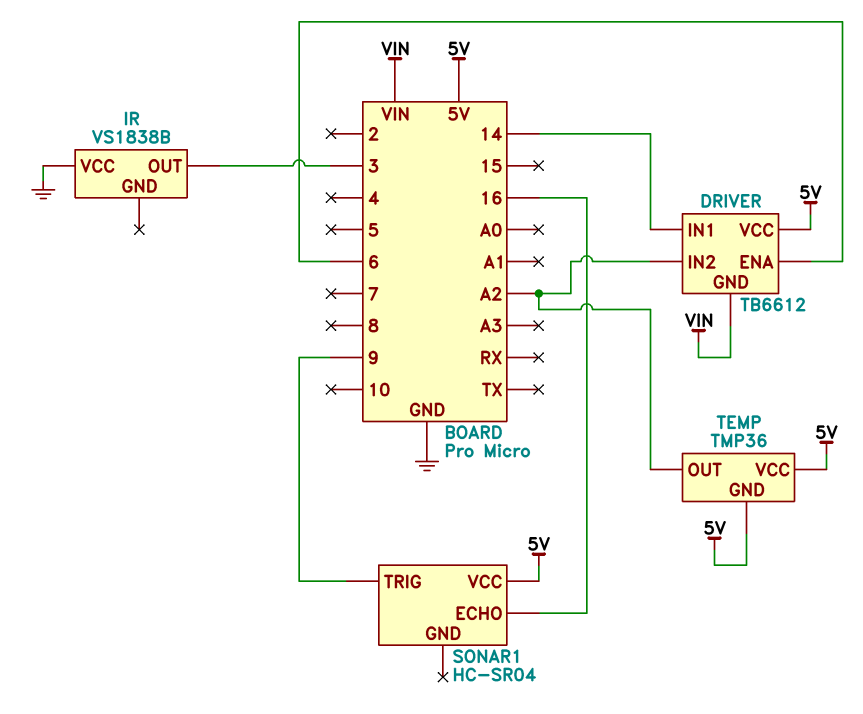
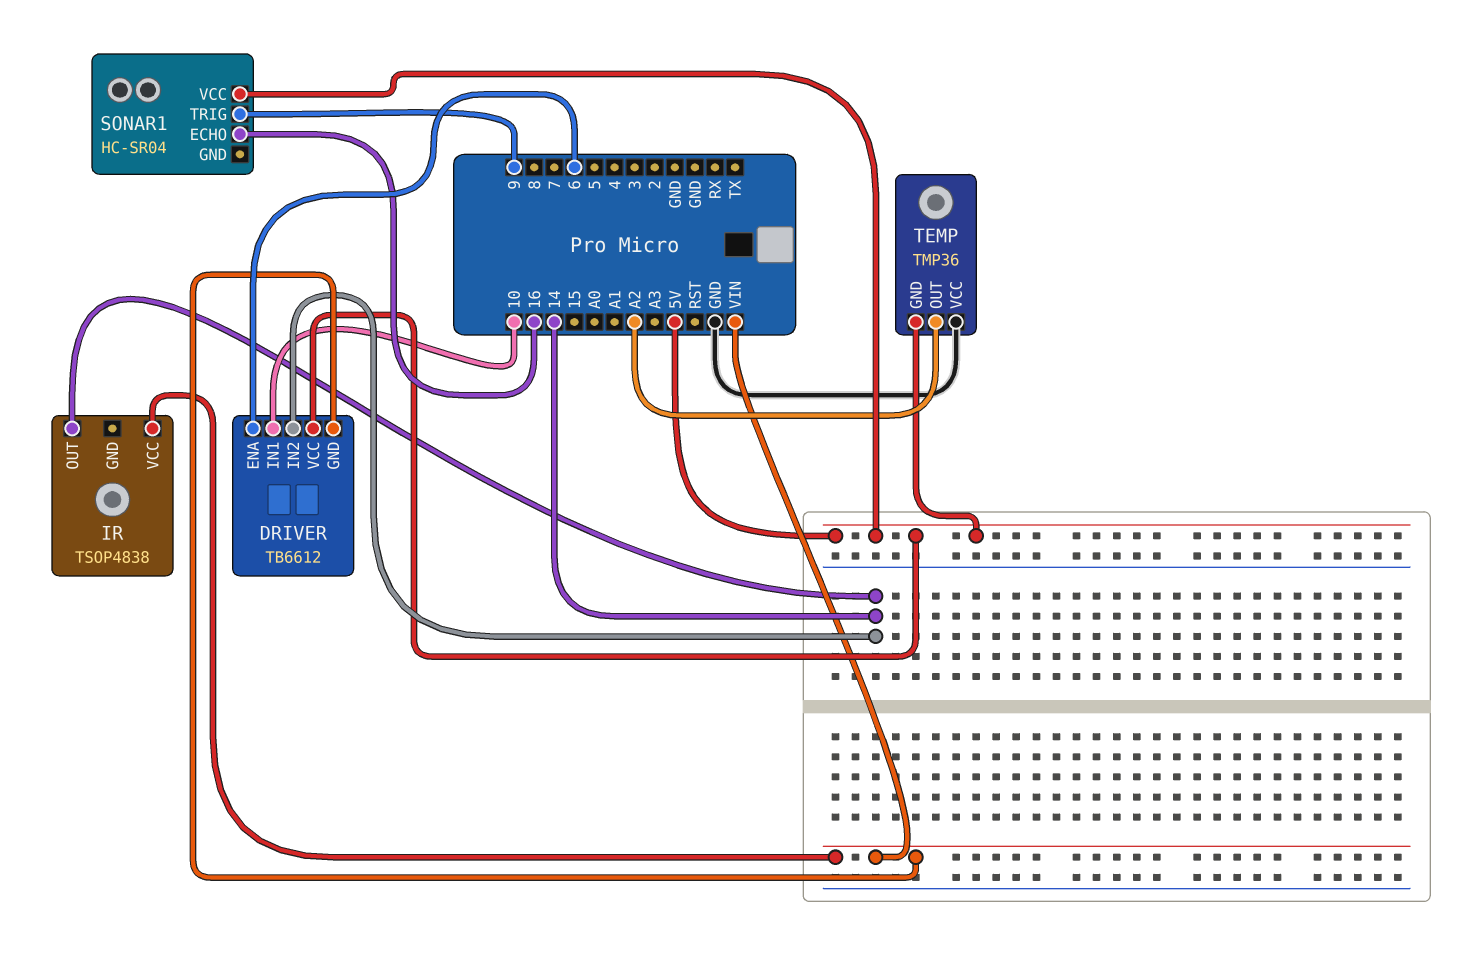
DRIVER pin IN1: 14 -> 10
DRIVER pin IN2: A2 -> 14
IR: VS1838B -> TSOP4838
IR pin OUT: 3 -> 14
IR pin VCC: GND -> VIN
TEMP pin VCC: 5V -> GND

